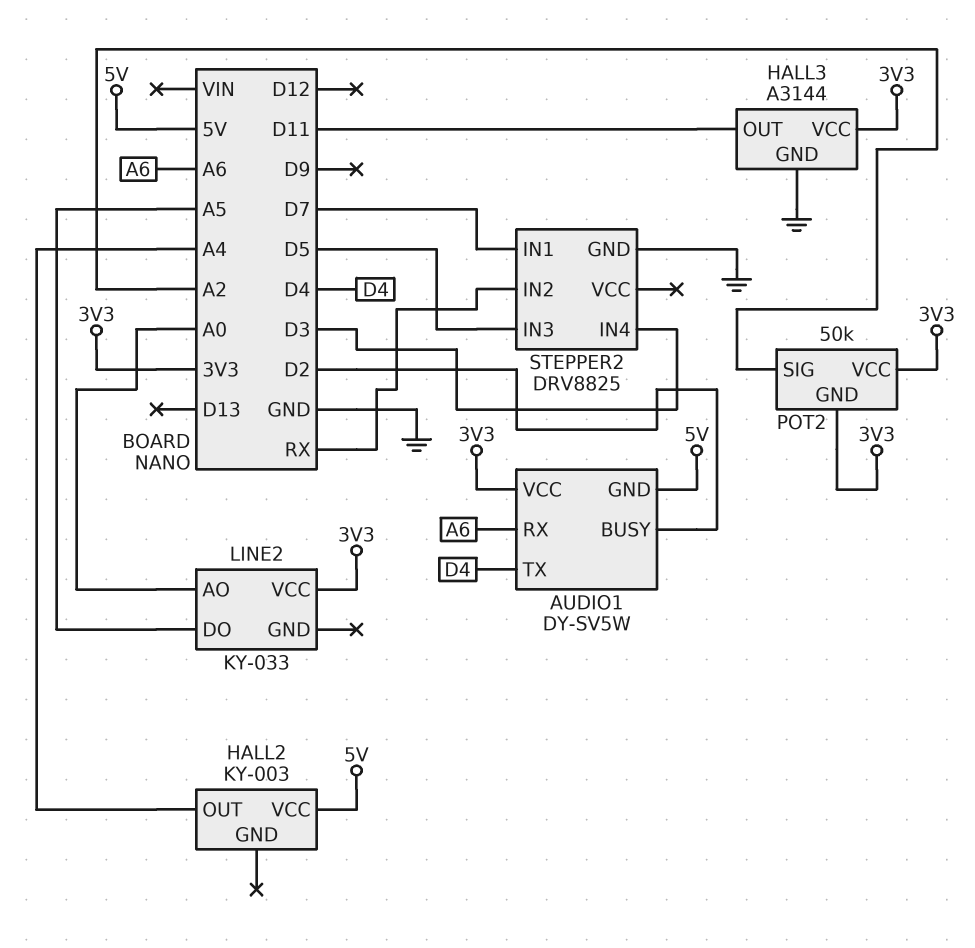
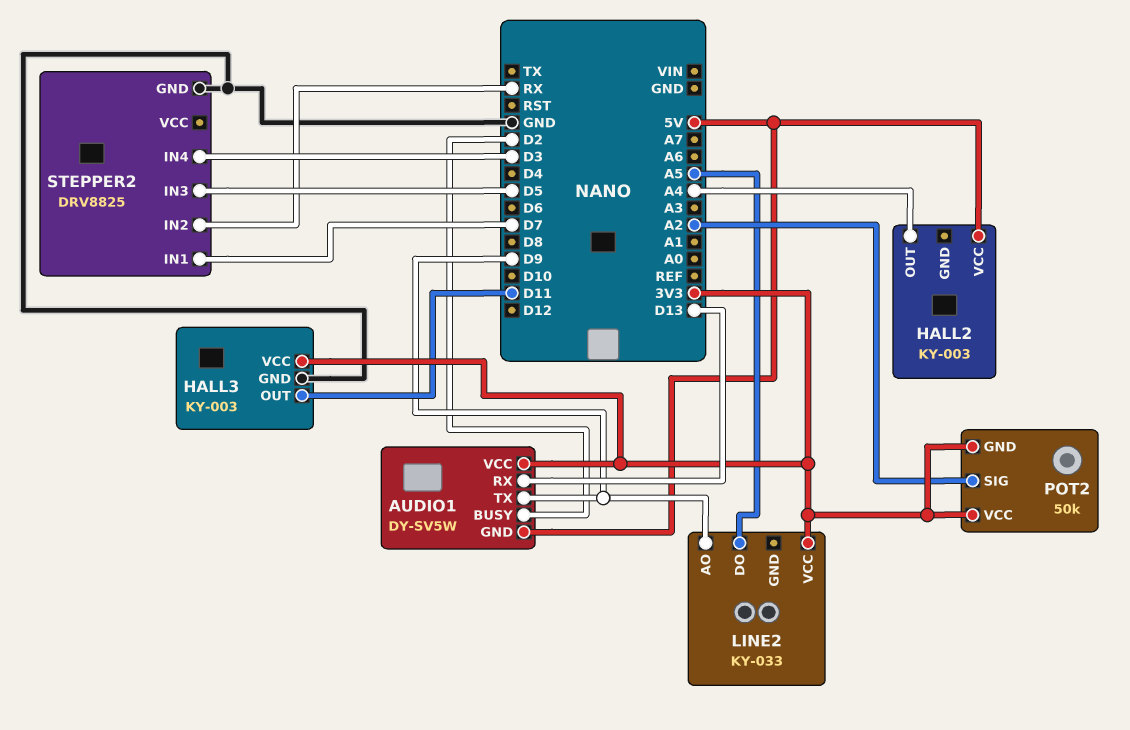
AUDIO1 pin RX: A6 -> D13
AUDIO1 pin TX: D4 -> D9
HALL3: A3144 -> KY-003
LINE2 pin AO: A0 -> D9

